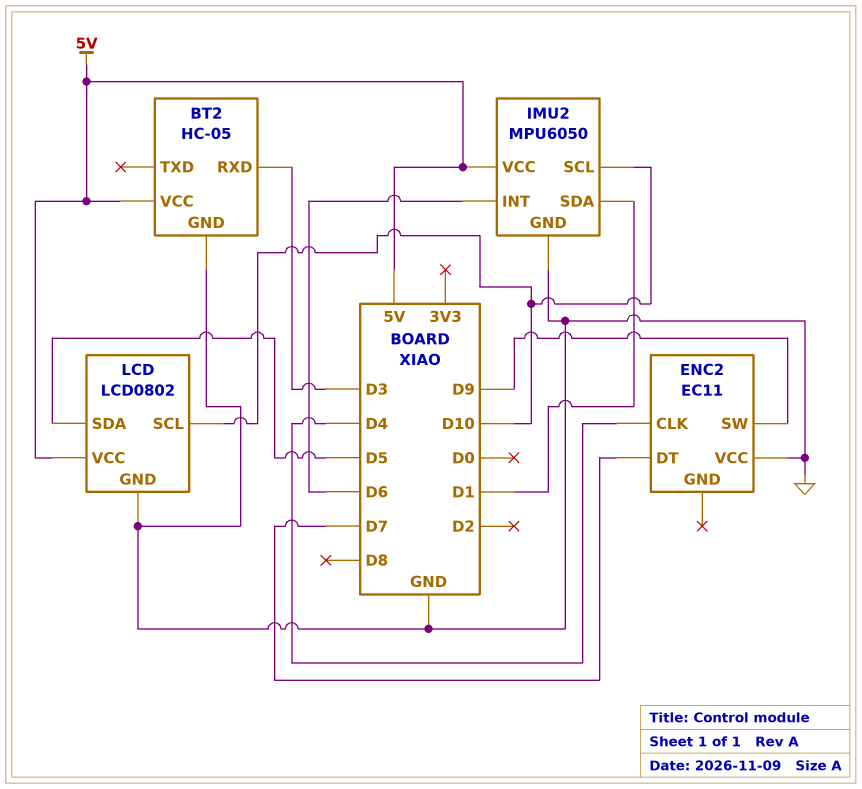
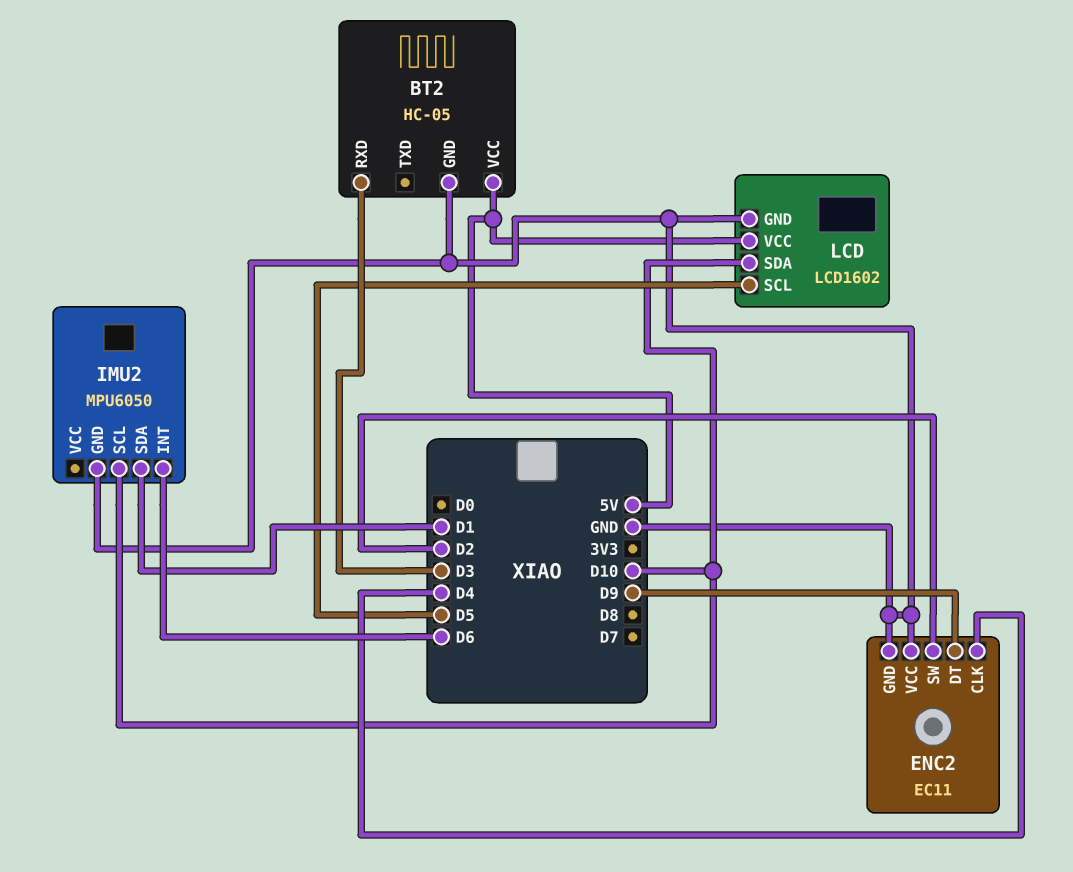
ENC2 pin DT: D7 -> D9
ENC2 pin GND: none -> GND
ENC2 pin SW: D9 -> D2
IMU2 pin VCC: 5V -> none
LCD: LCD0802 -> LCD1602
LCD pin SCL: D10 -> D5
LCD pin SDA: D5 -> D10

